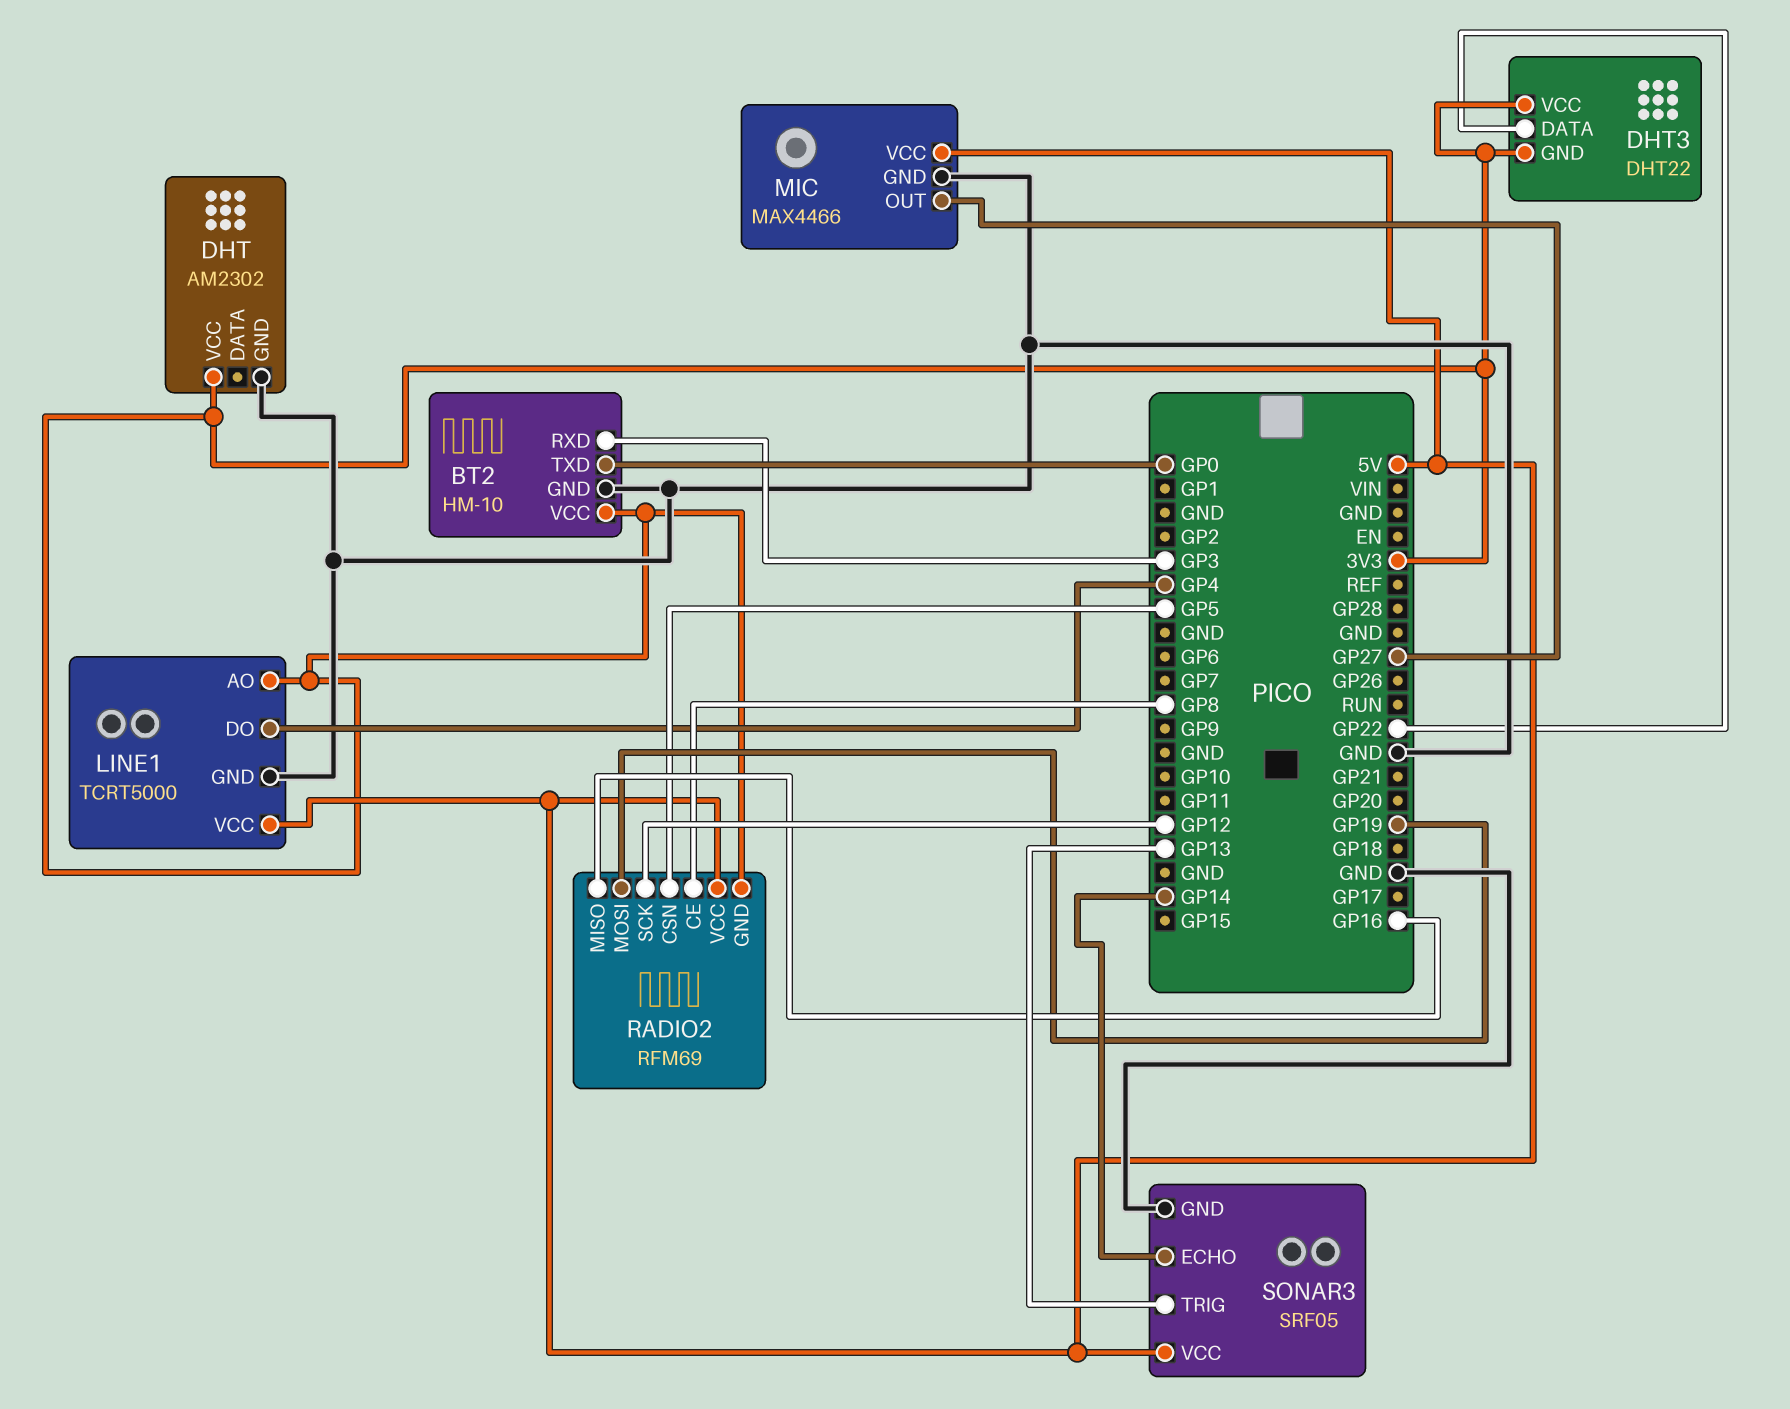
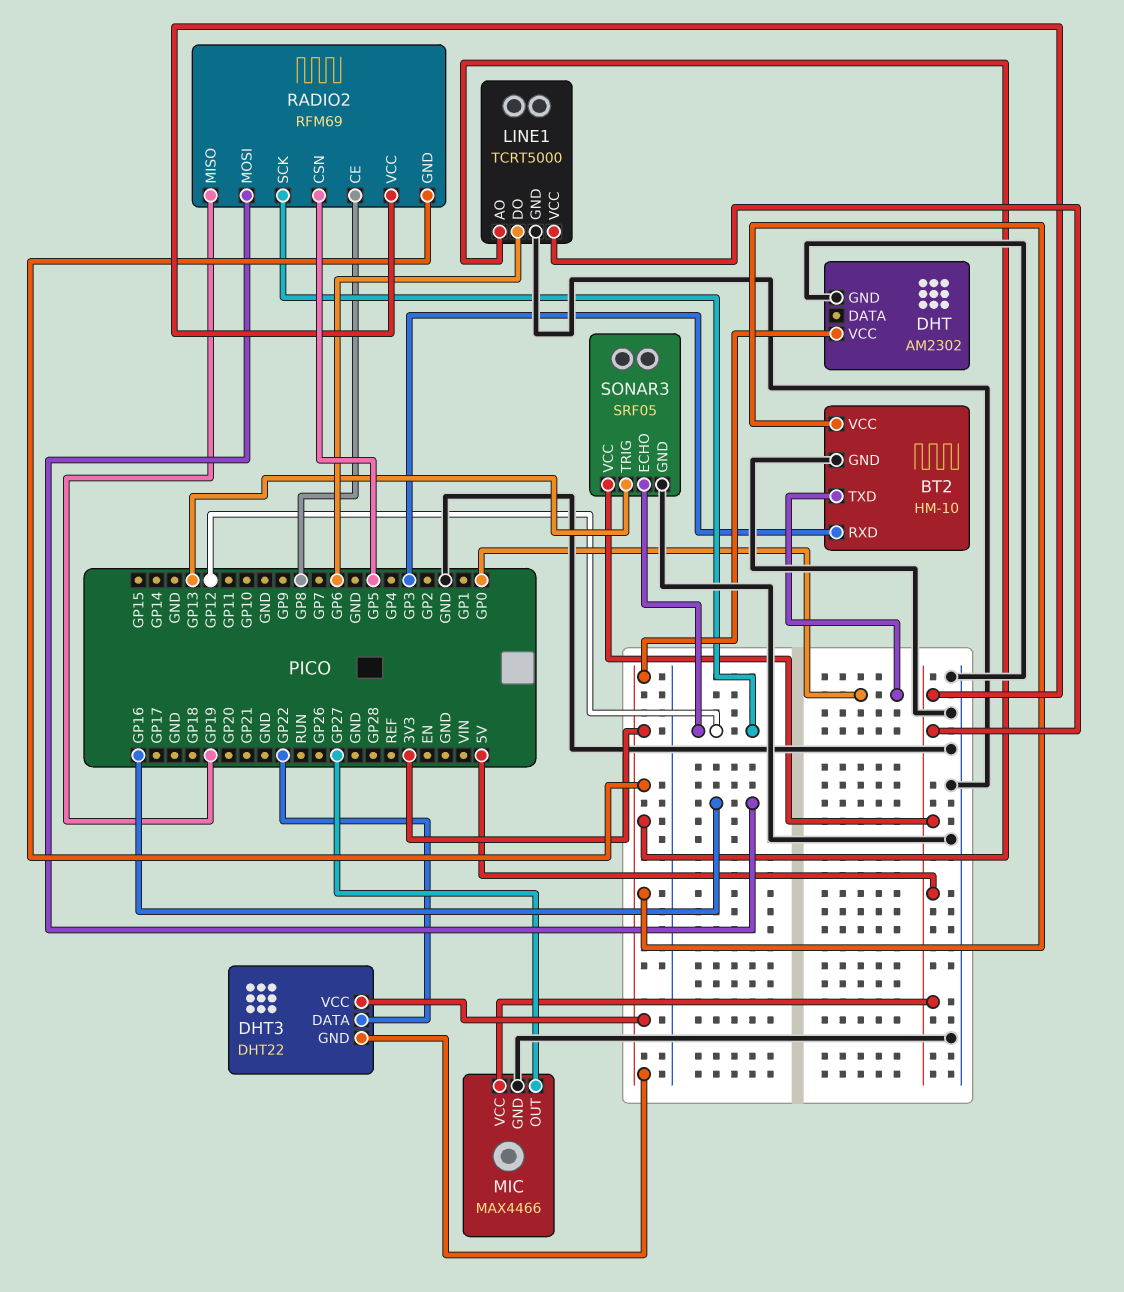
LINE1 pin DO: GP4 -> GP6
RADIO2 pin MISO: GP16 -> GP19
RADIO2 pin MOSI: GP19 -> GP16
SONAR3 pin ECHO: GP14 -> GP12

